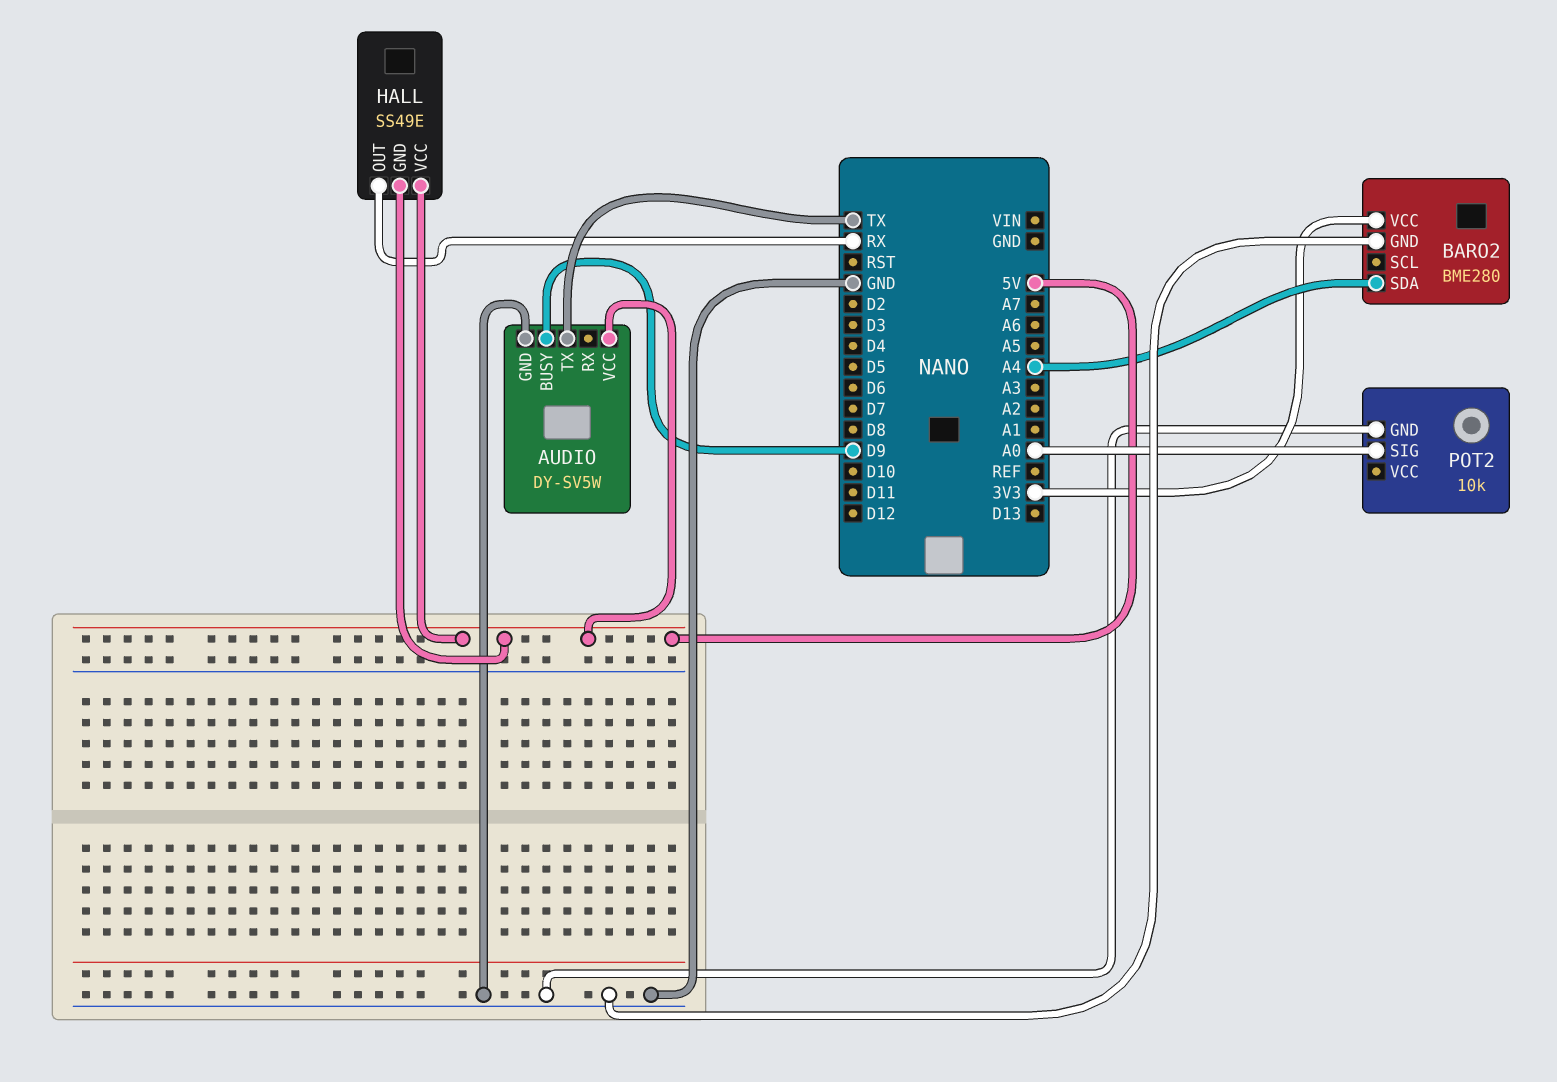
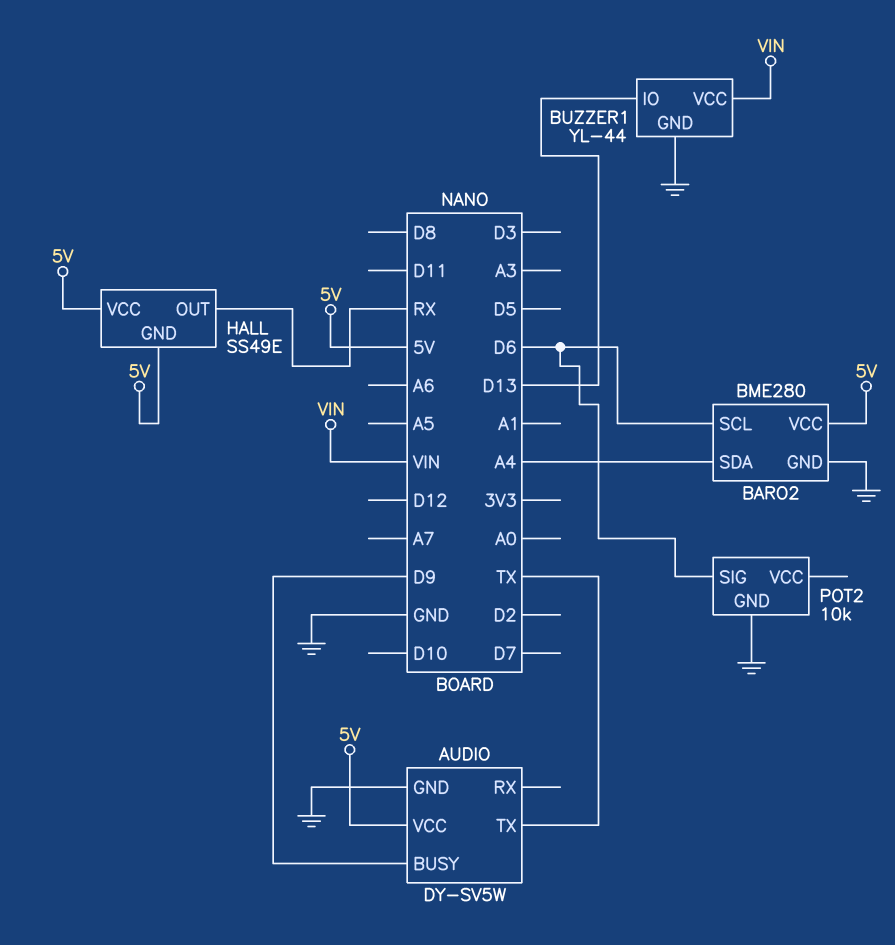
BARO2 pin SCL: none -> D6
BARO2 pin VCC: 3V3 -> 5V
BUZZER1: none -> YL-44
BUZZER1 pin GND: none -> GND
BUZZER1 pin IO: none -> D13
BUZZER1 pin VCC: none -> VIN
POT2 pin SIG: A0 -> D6

